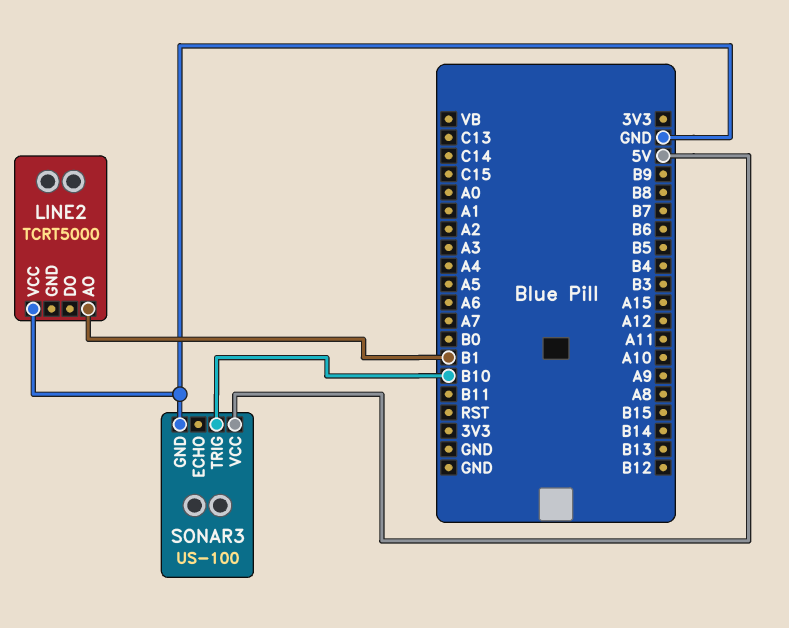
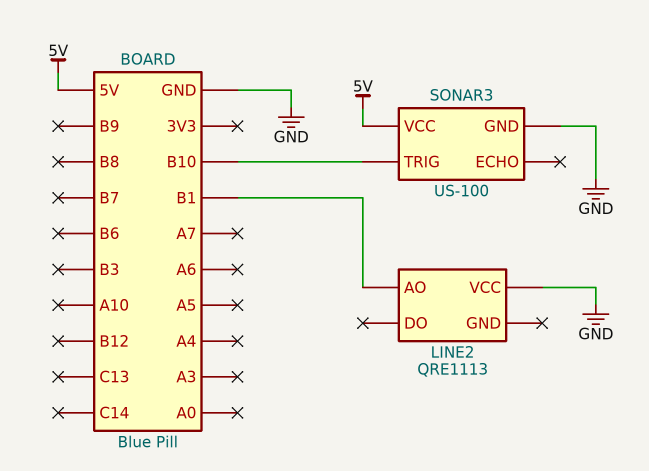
LINE2: TCRT5000 -> QRE1113

